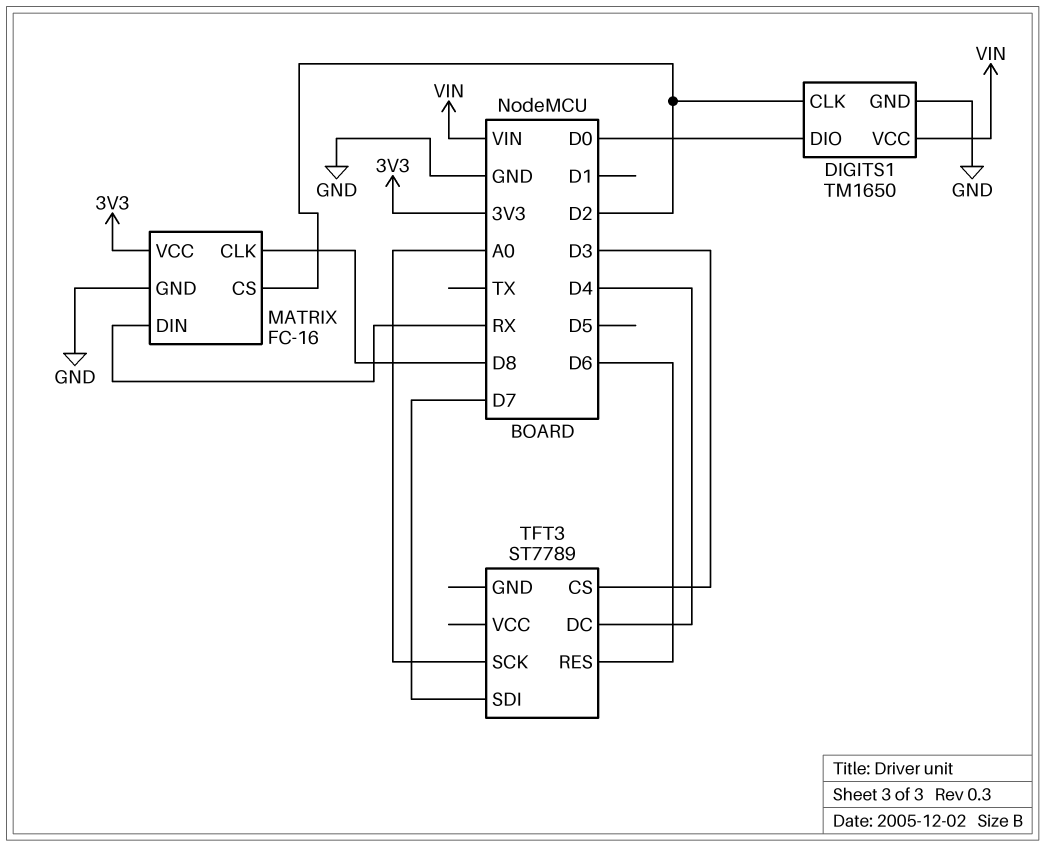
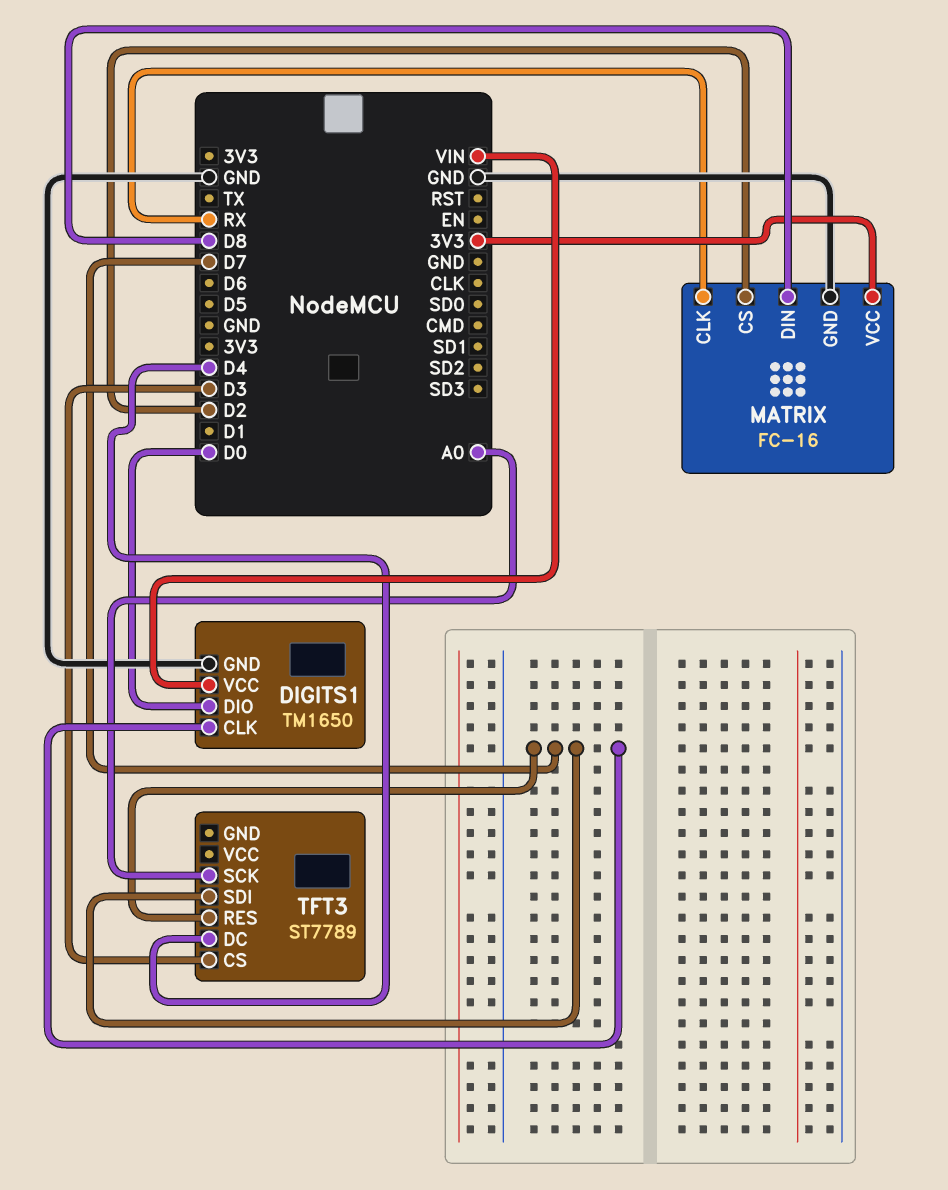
DIGITS1 pin CLK: D2 -> D7
MATRIX pin CLK: D8 -> RX
MATRIX pin DIN: RX -> D8
TFT3 pin RES: D6 -> D7

